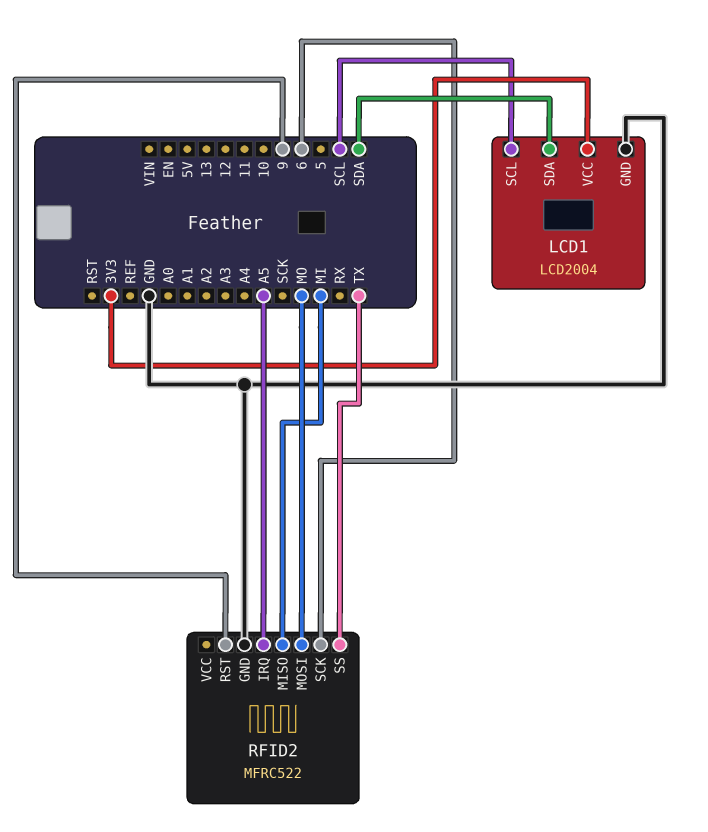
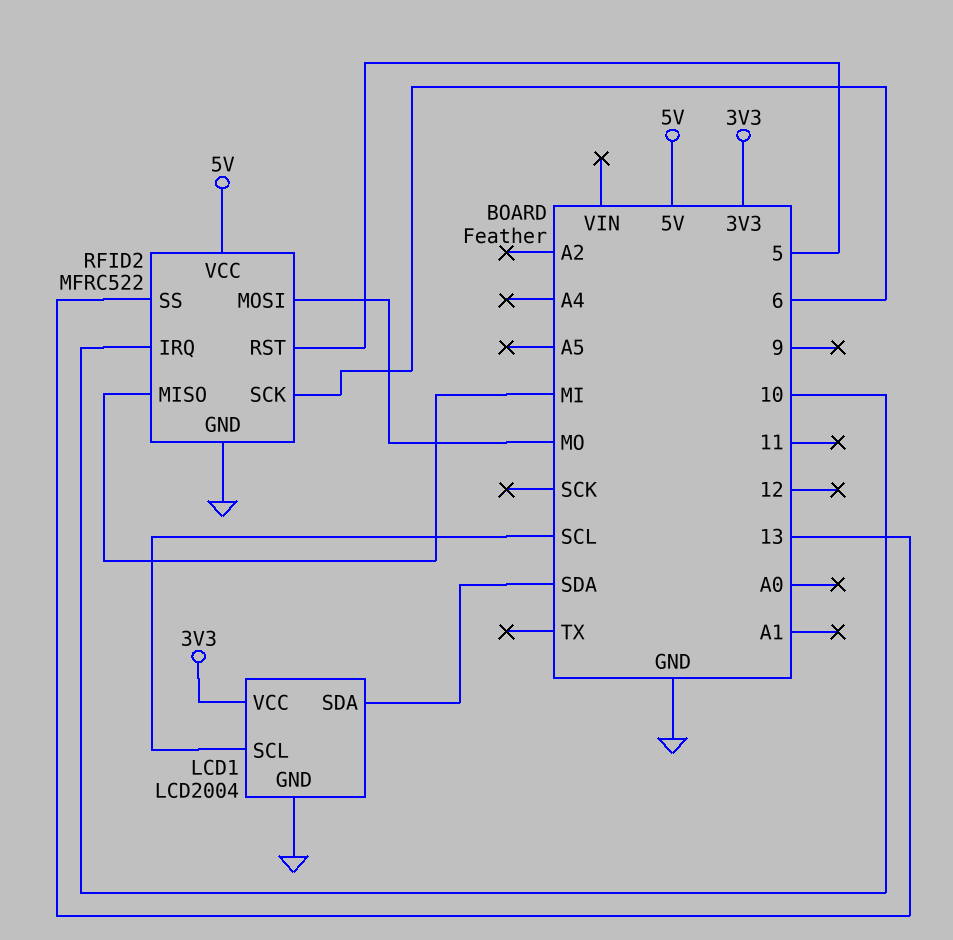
RFID2 pin IRQ: A5 -> 10
RFID2 pin RST: 9 -> 5
RFID2 pin SS: TX -> 13
RFID2 pin VCC: none -> 5V

